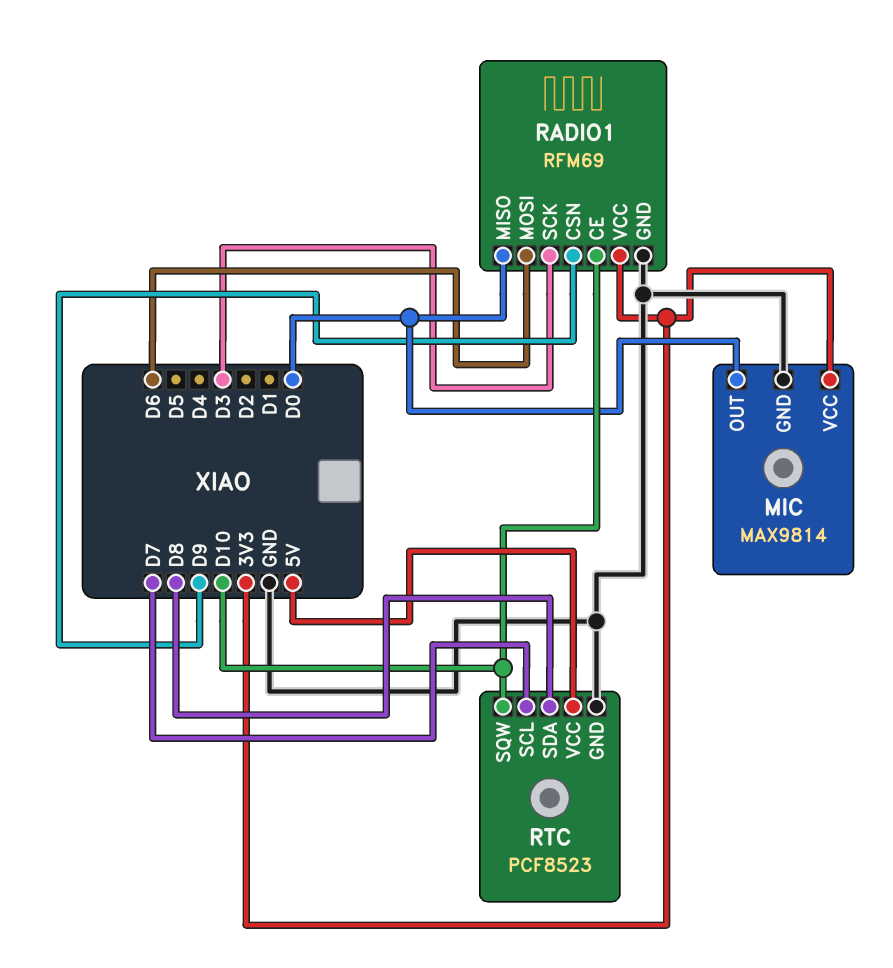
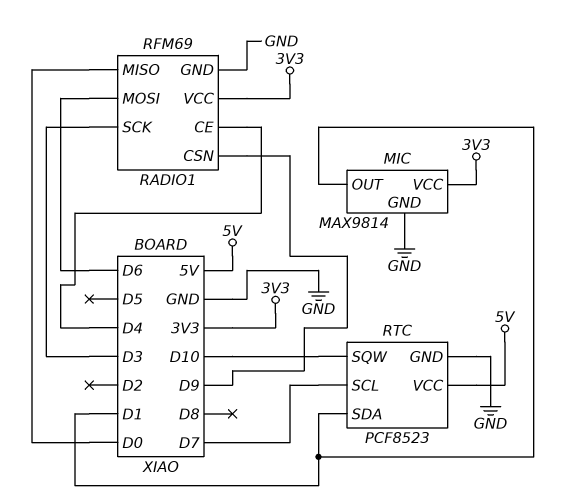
MIC pin OUT: D0 -> D1
RADIO1 pin CE: D10 -> D4
RTC pin SDA: D8 -> D1

